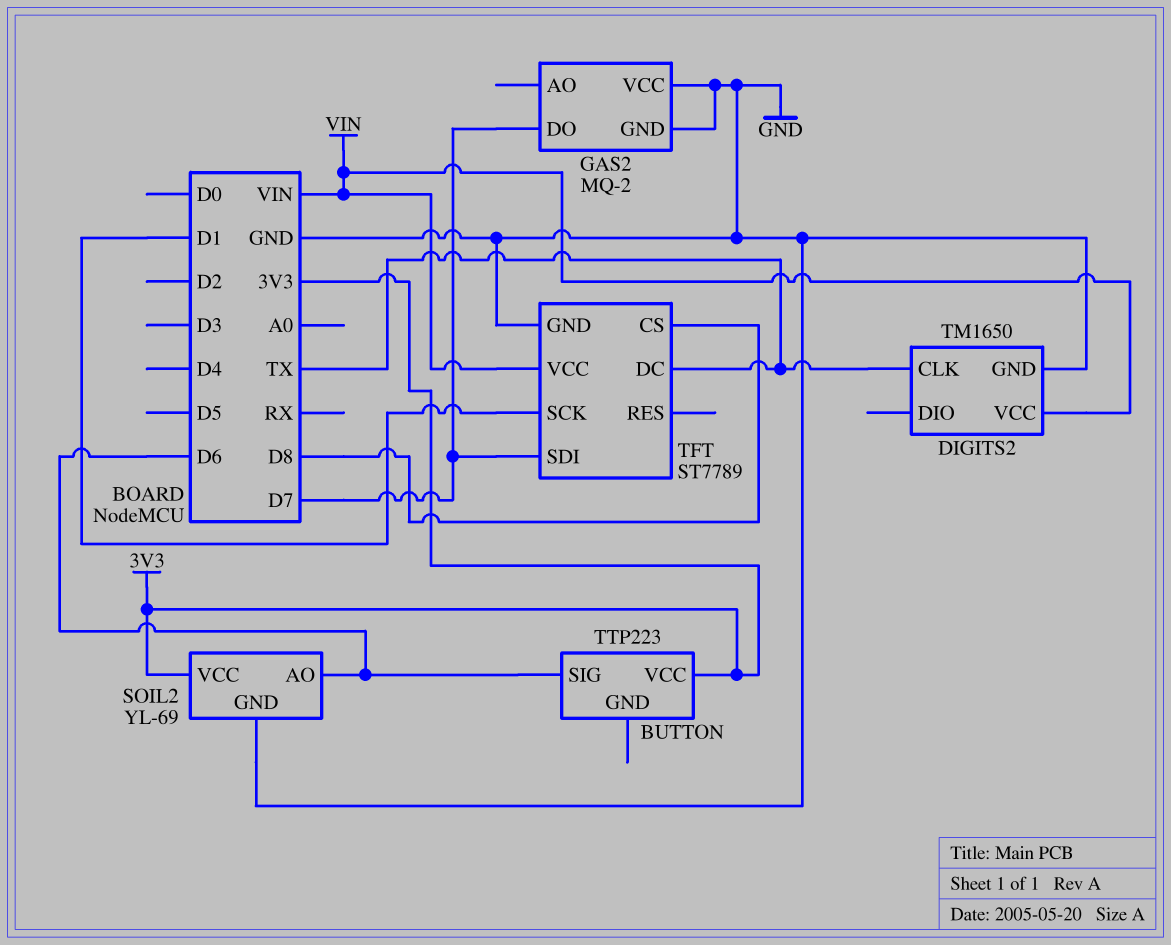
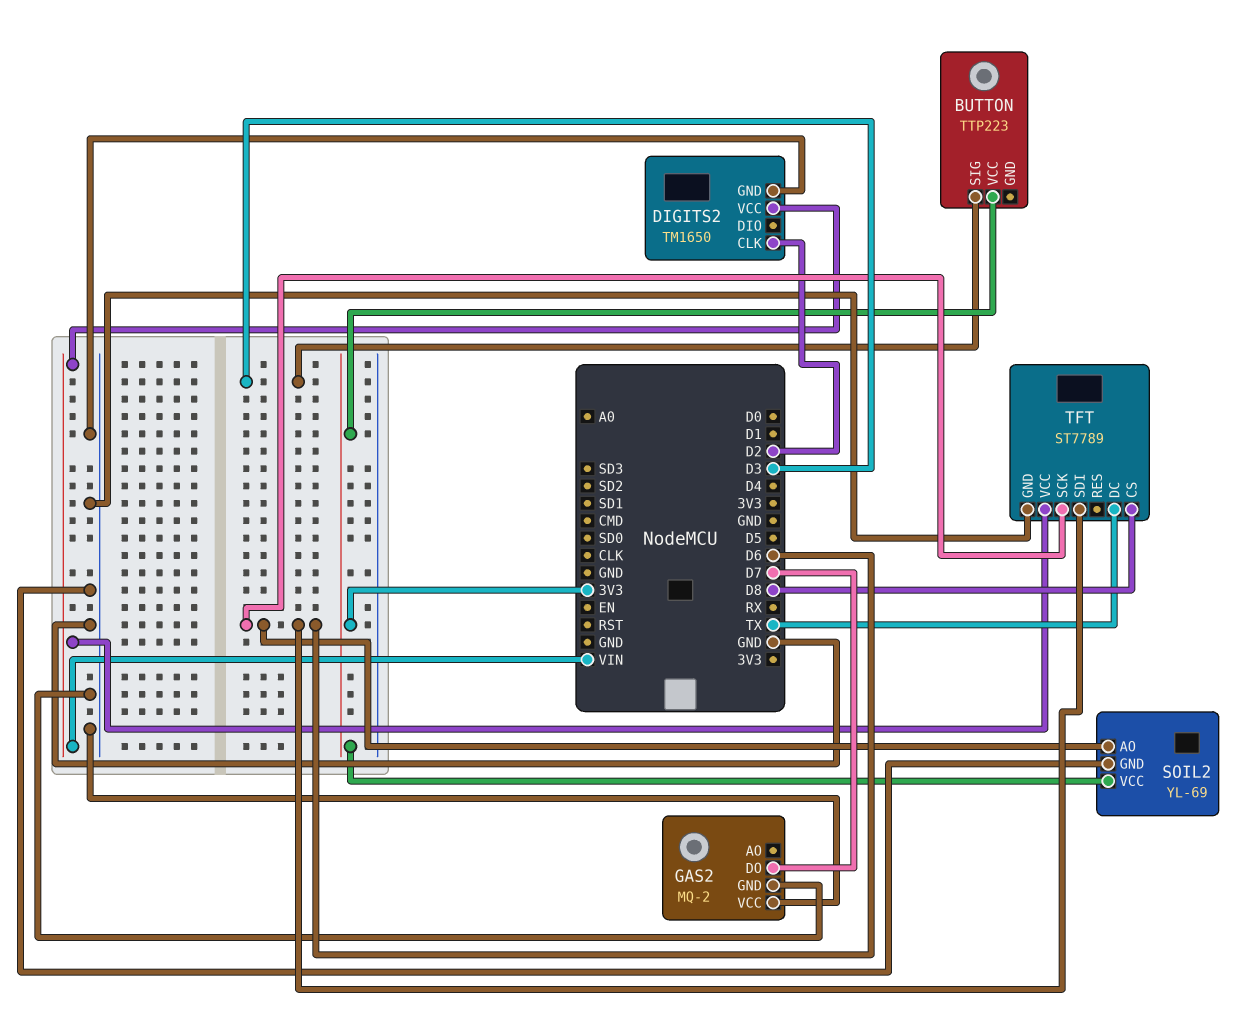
BUTTON pin SIG: D6 -> D3
DIGITS2 pin CLK: TX -> D2
TFT pin SCK: D1 -> D6
TFT pin SDI: D7 -> D6

